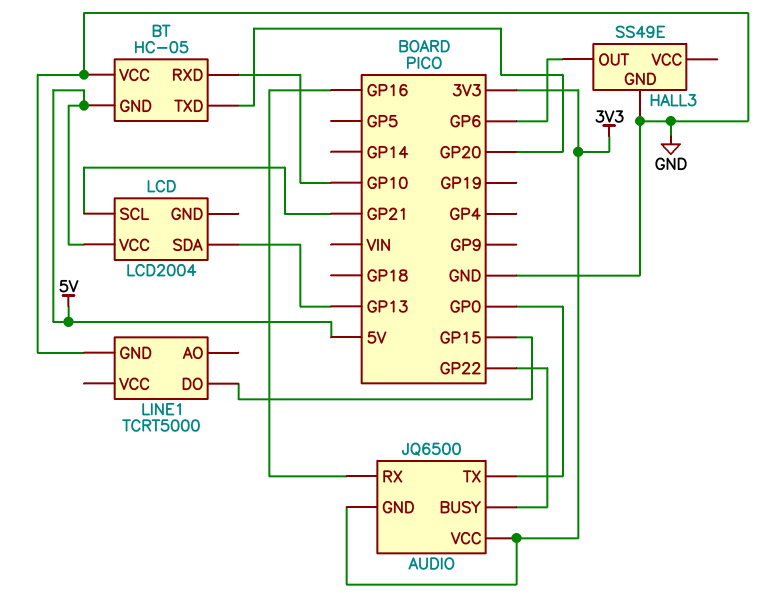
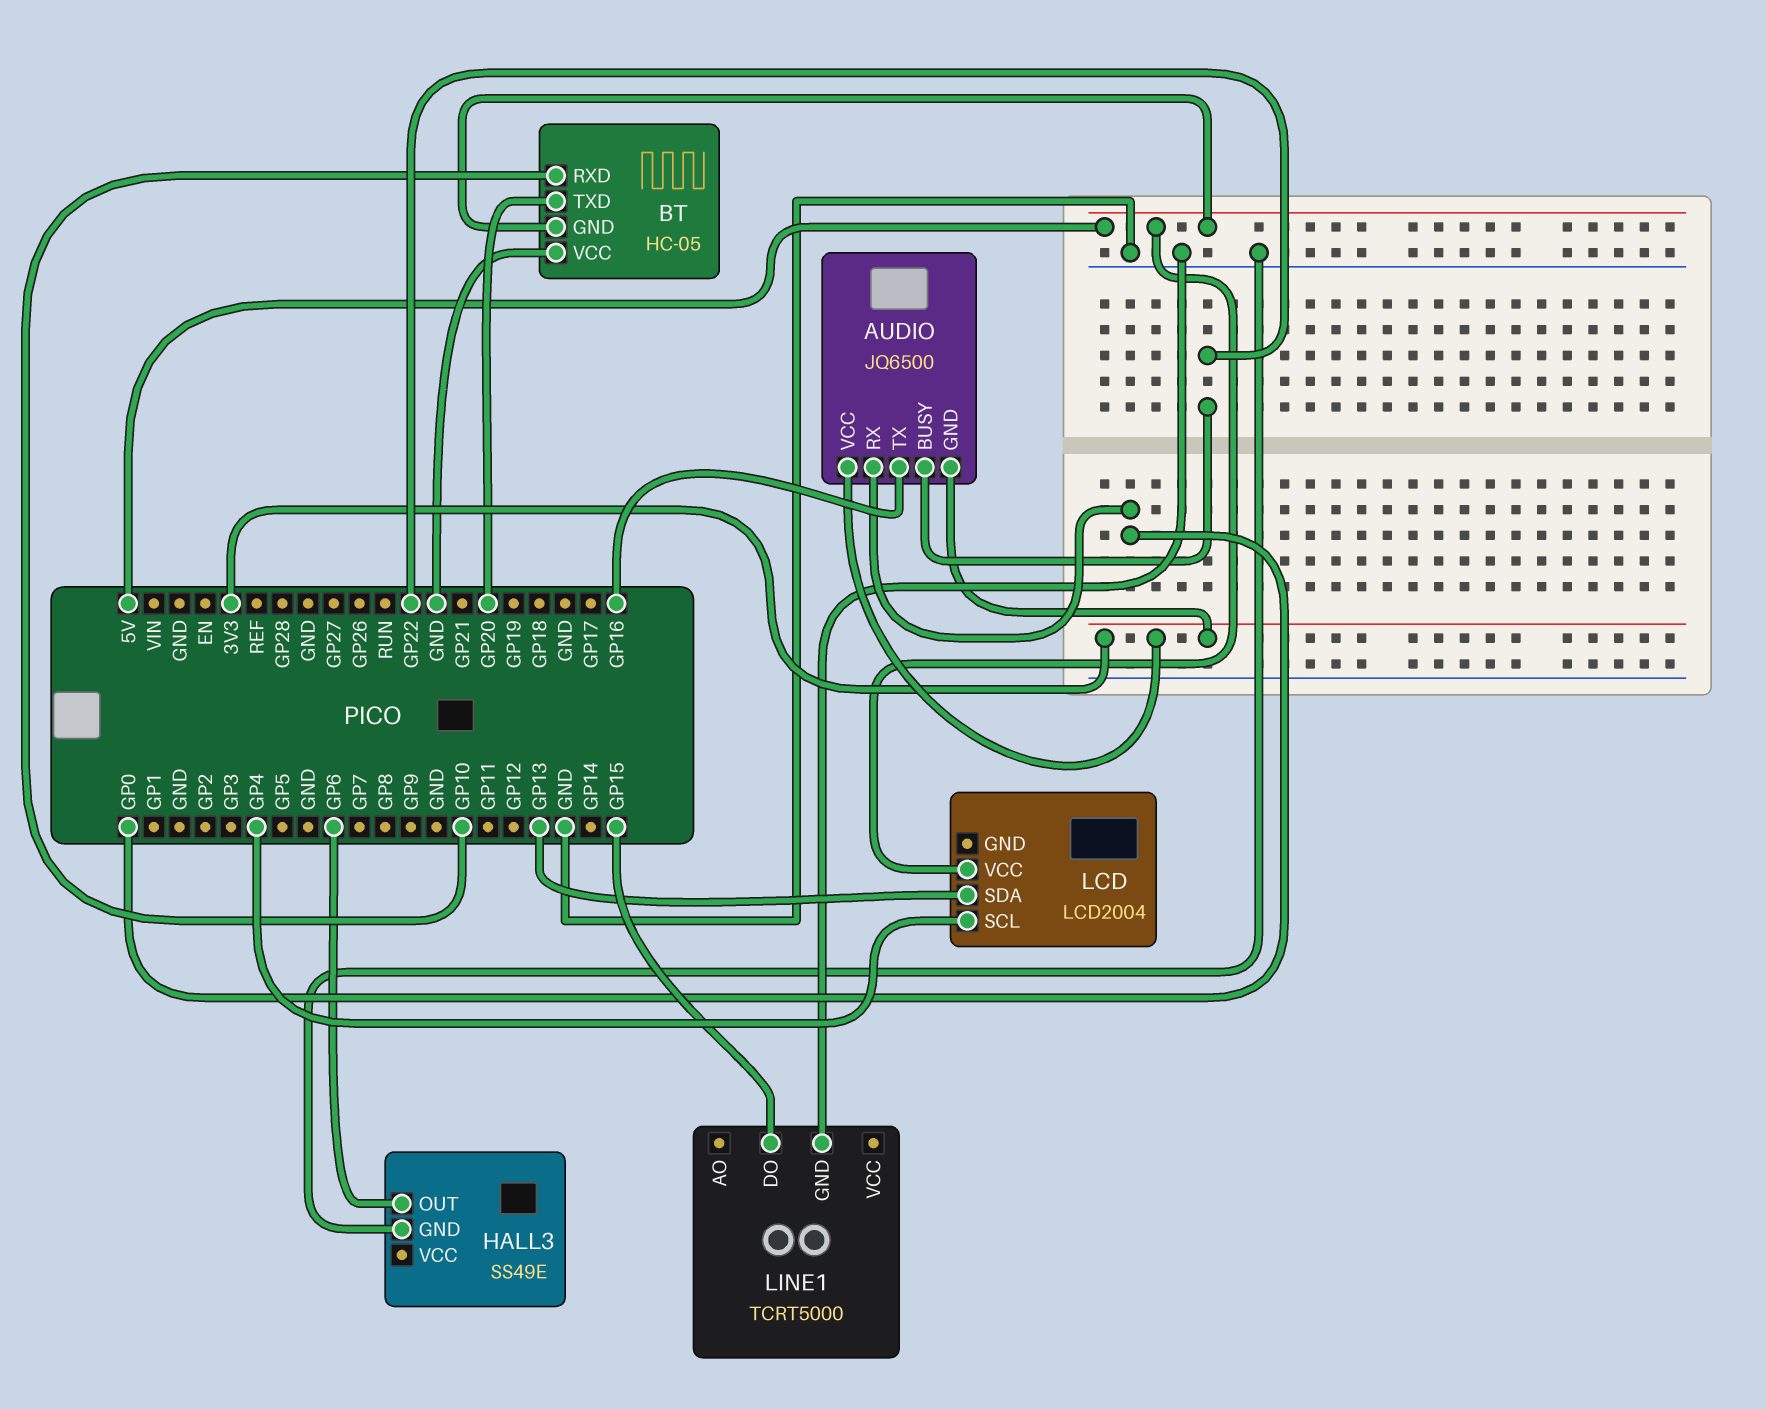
AUDIO pin RX: GP16 -> GP0
AUDIO pin TX: GP0 -> GP16
LCD pin SCL: GP21 -> GP4

